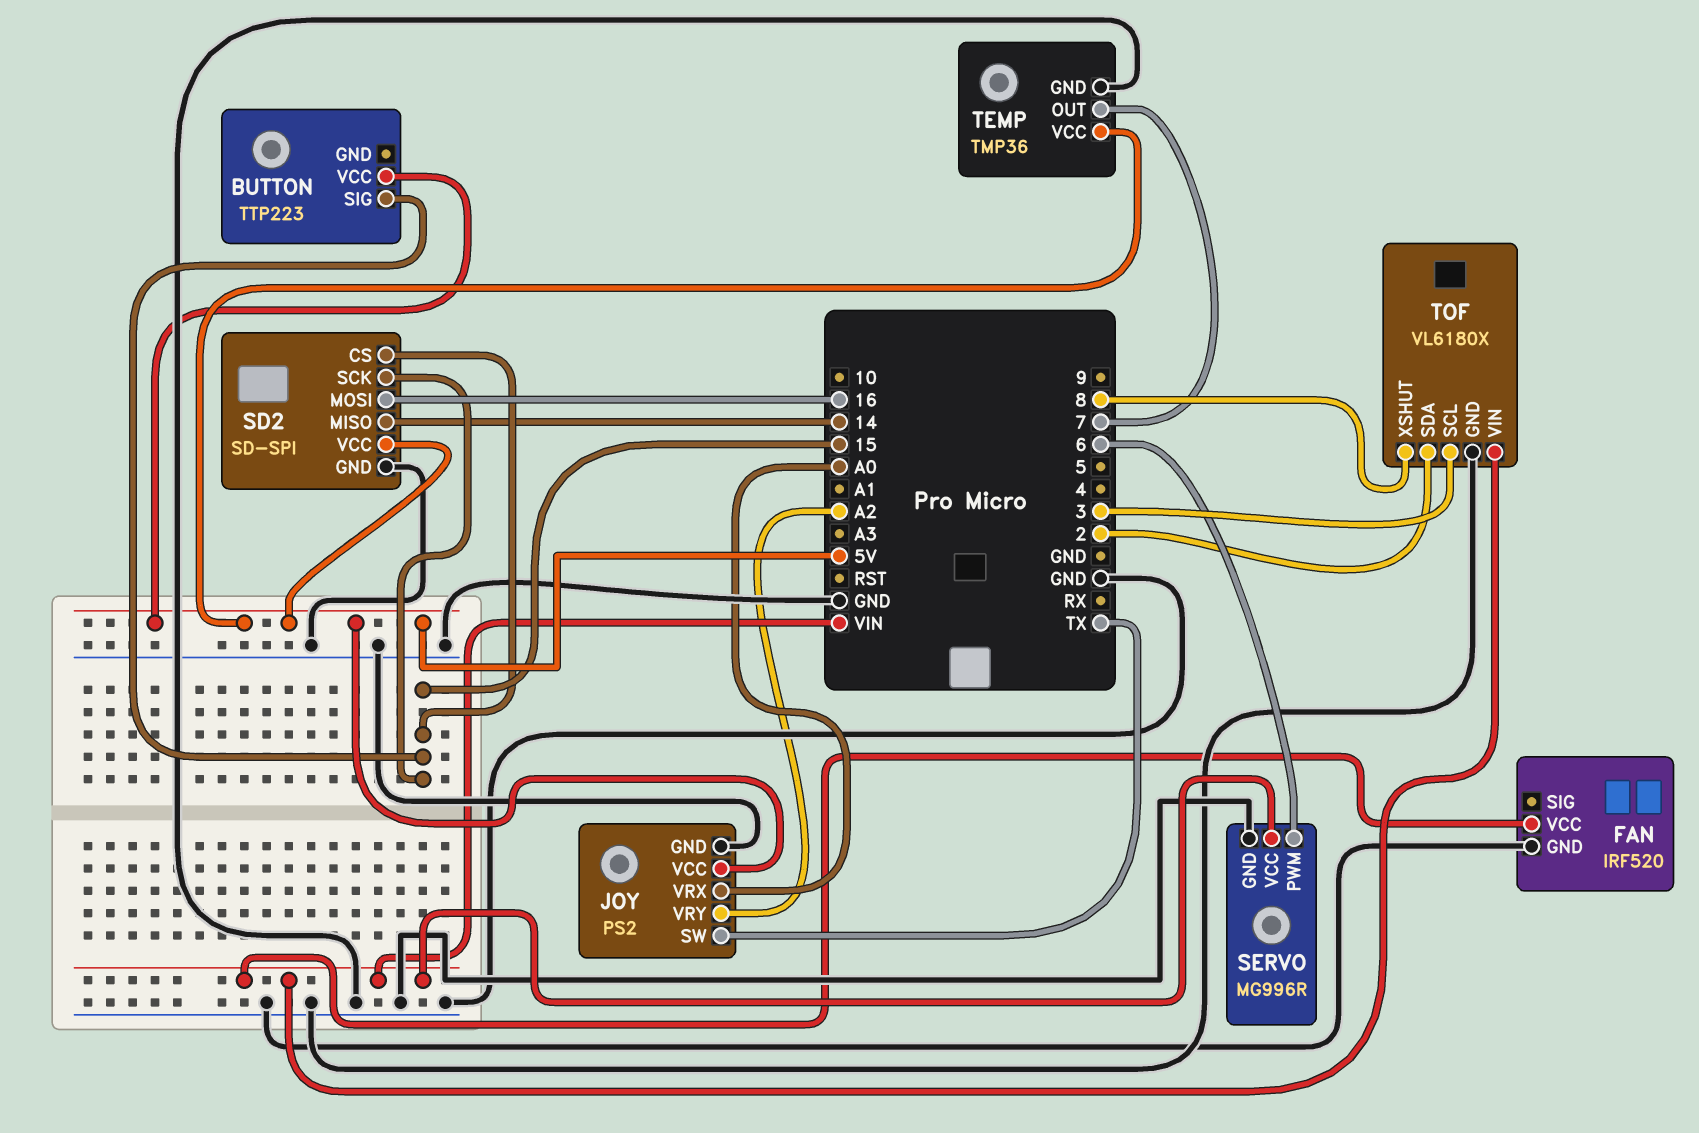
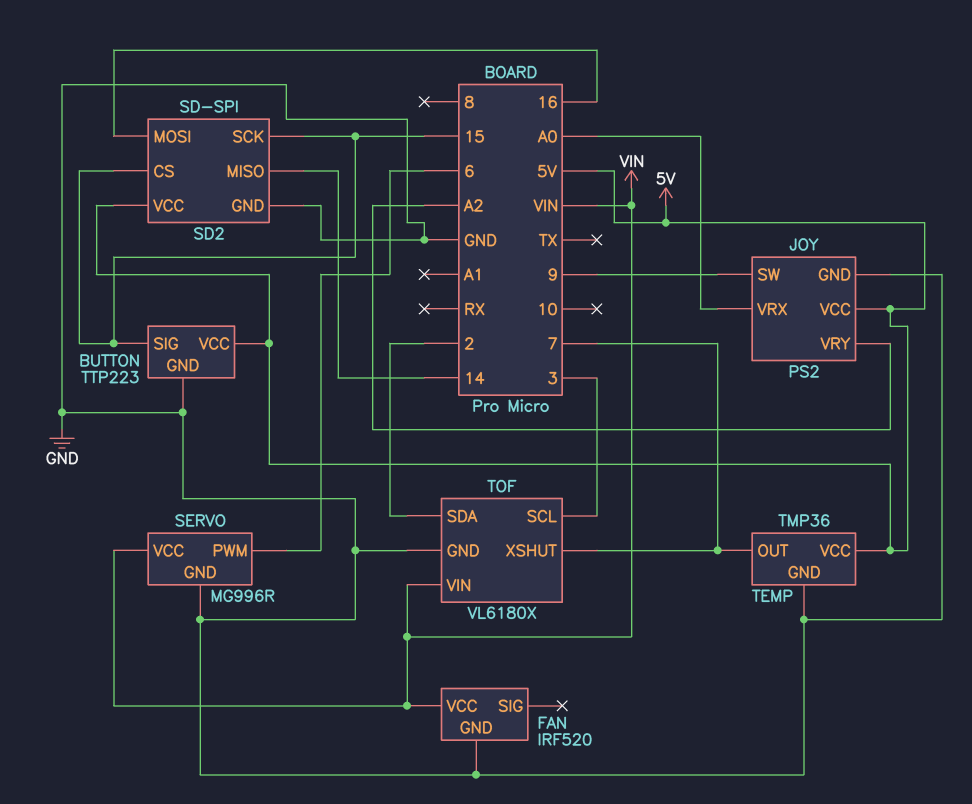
BUTTON pin GND: none -> GND
JOY pin SW: TX -> 9
TOF pin XSHUT: 8 -> 7

